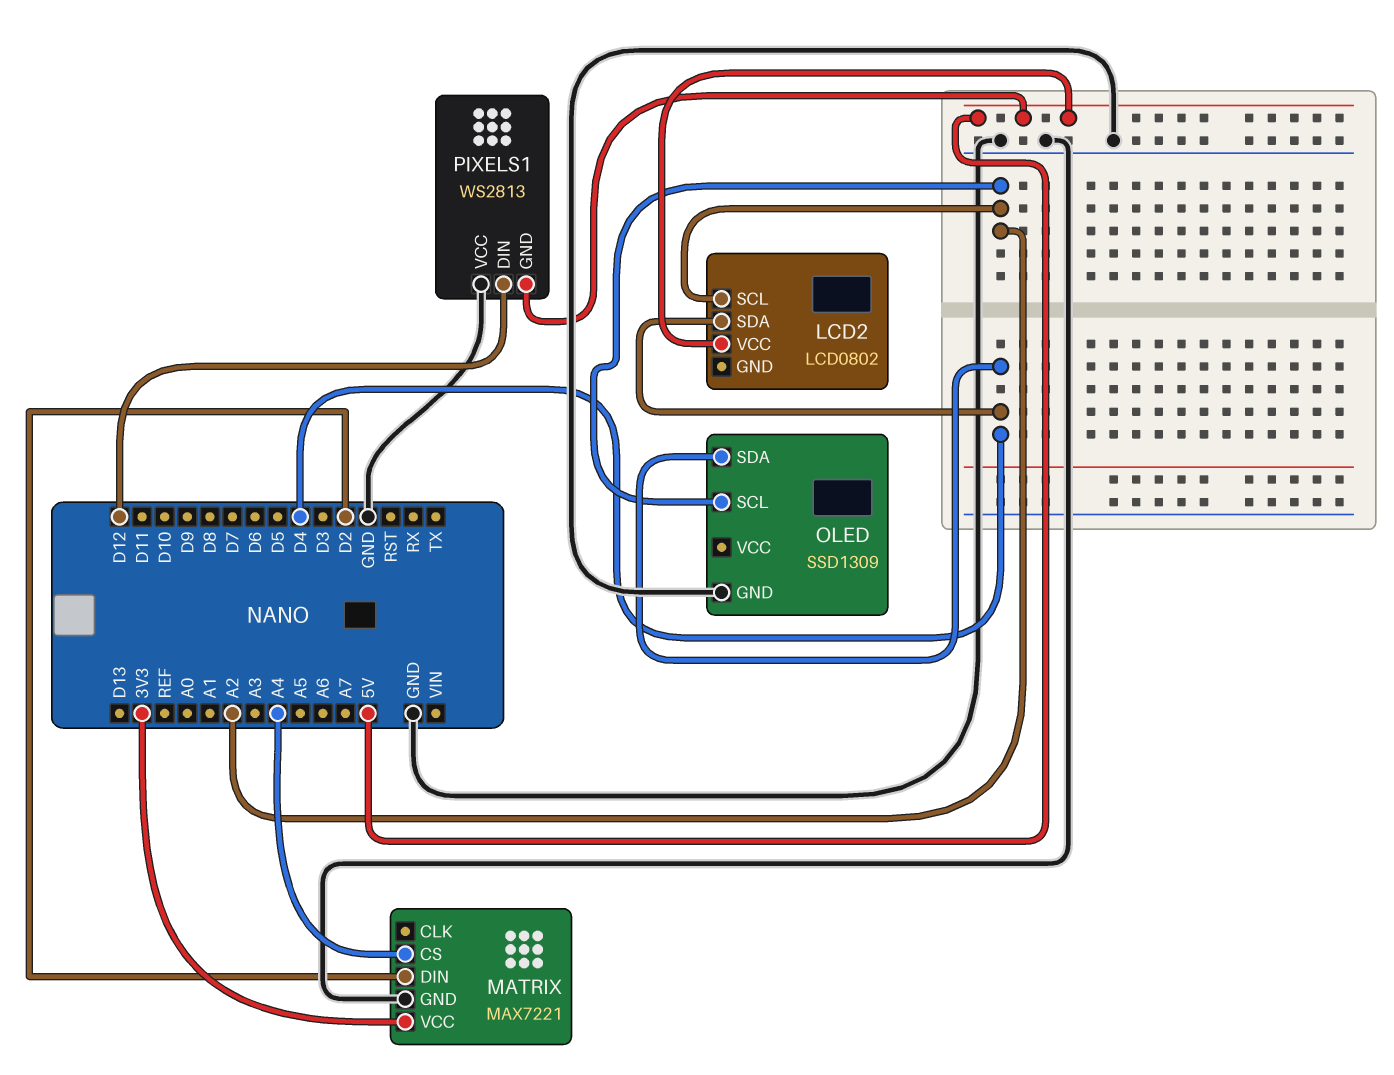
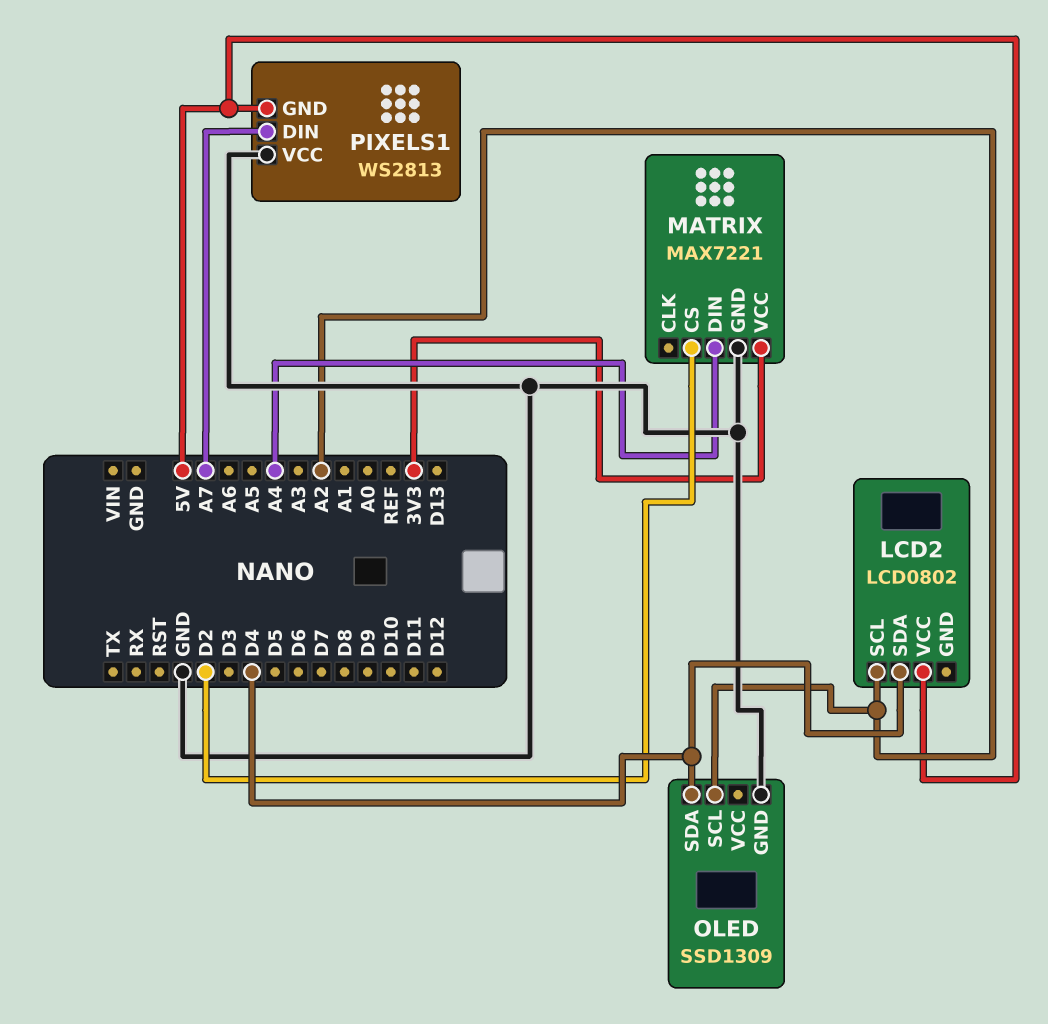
MATRIX pin CS: A4 -> D2
MATRIX pin DIN: D2 -> A4
PIXELS1 pin DIN: D12 -> A7

